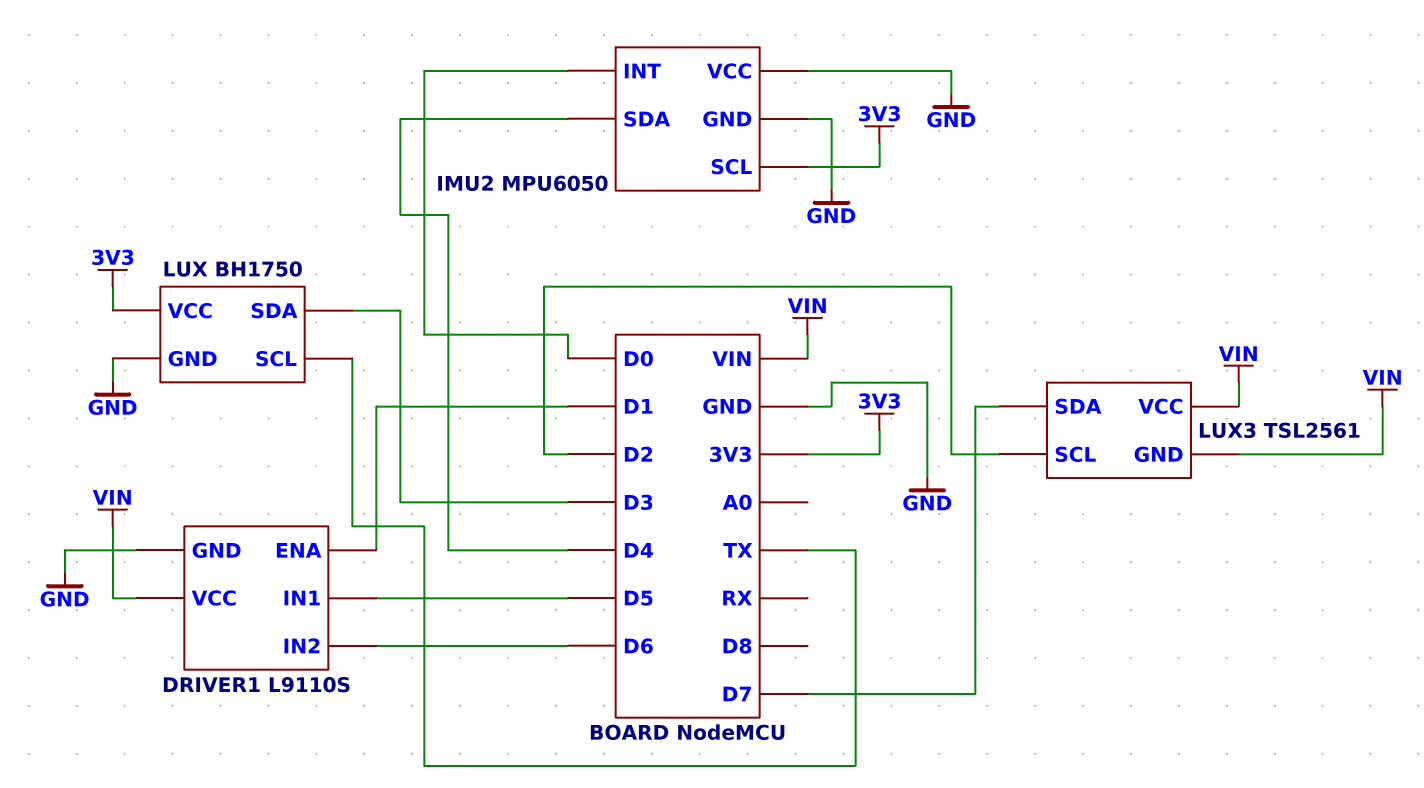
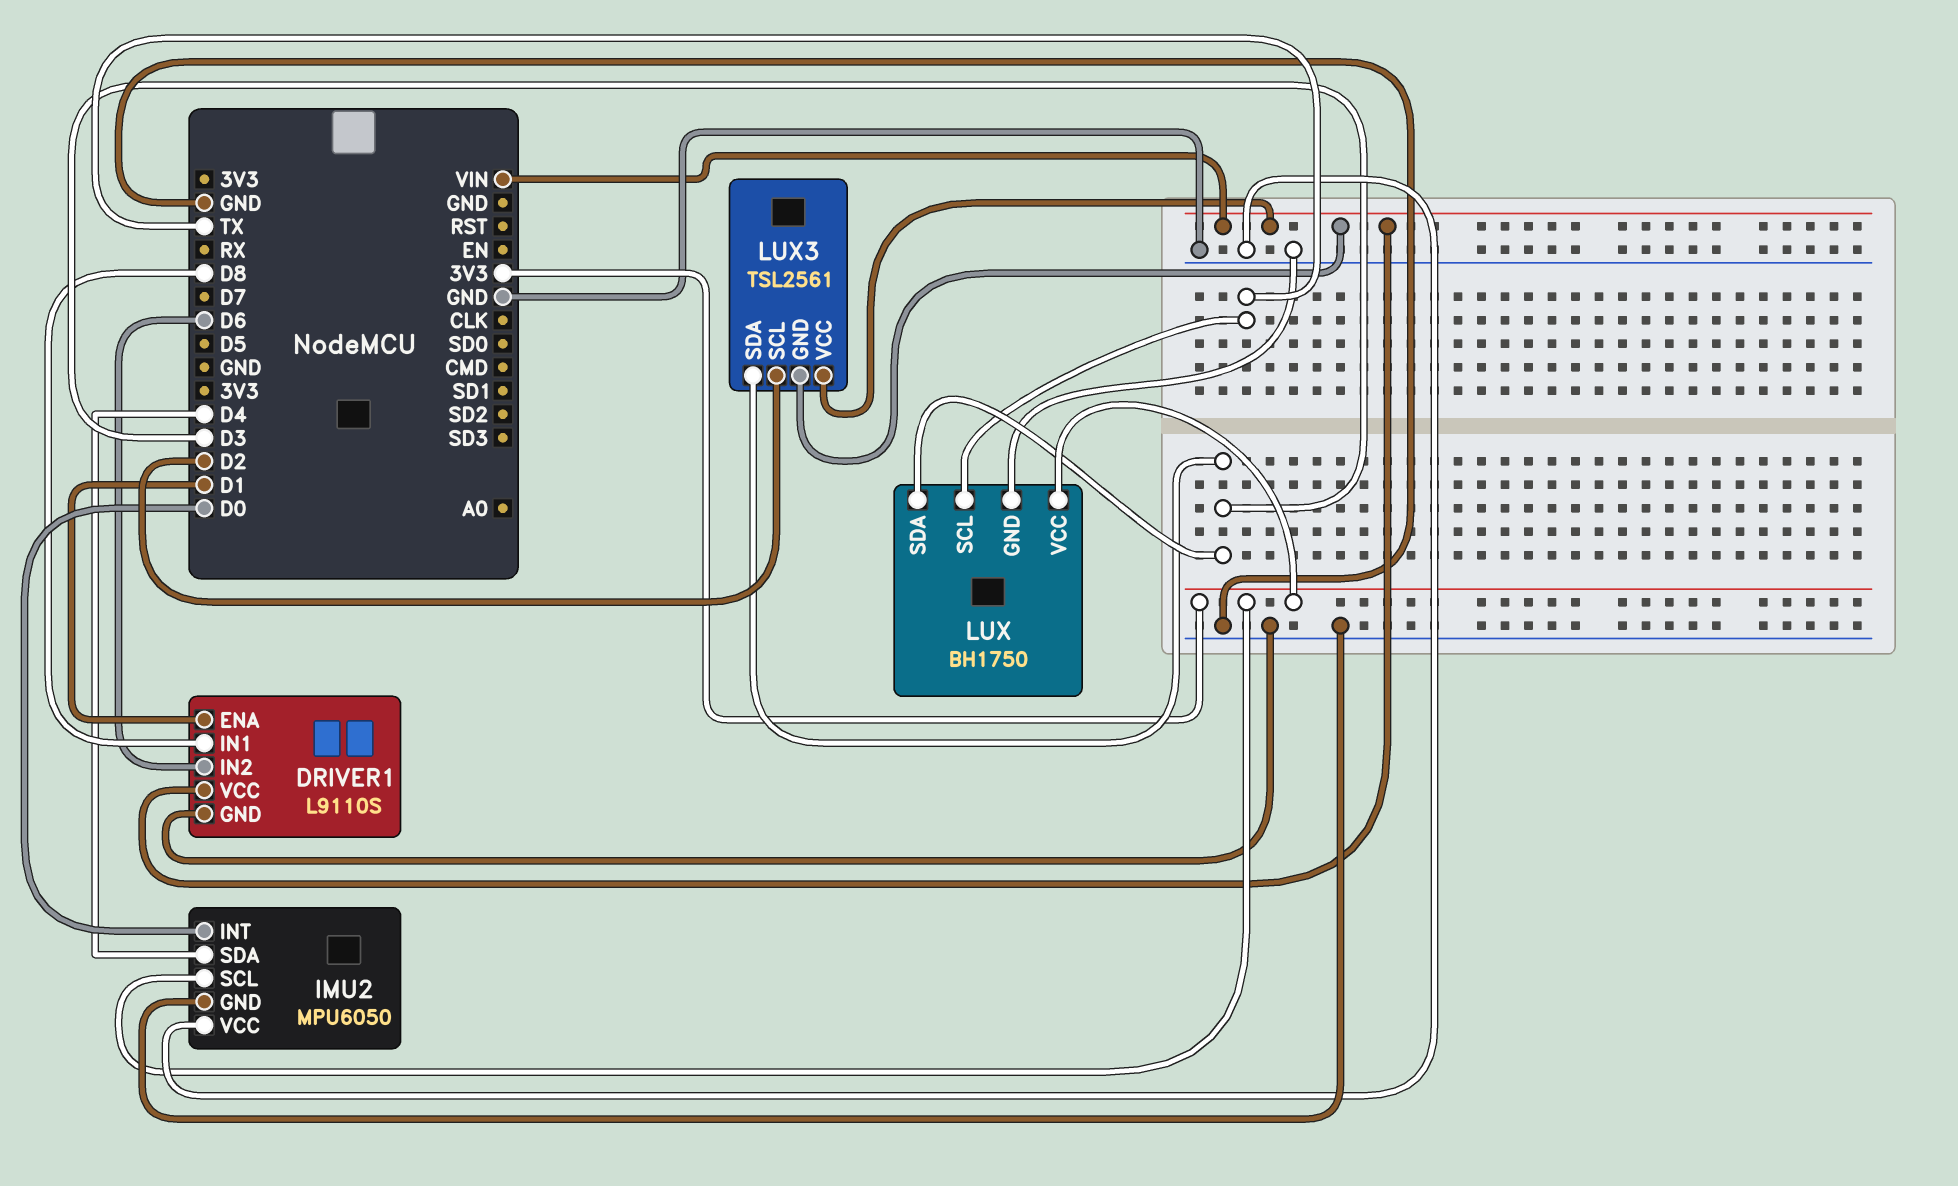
DRIVER1 pin IN1: D5 -> D8
LUX3 pin SDA: D7 -> D3

